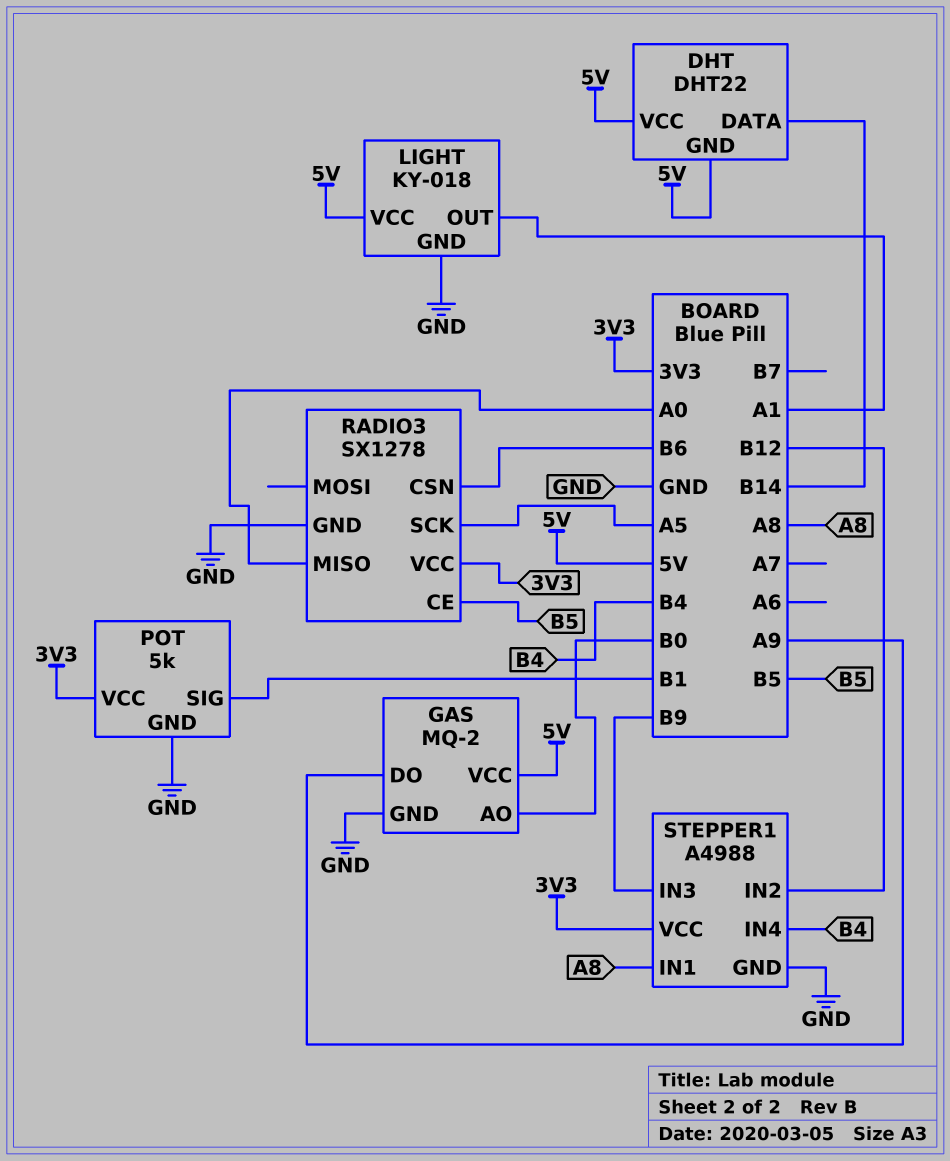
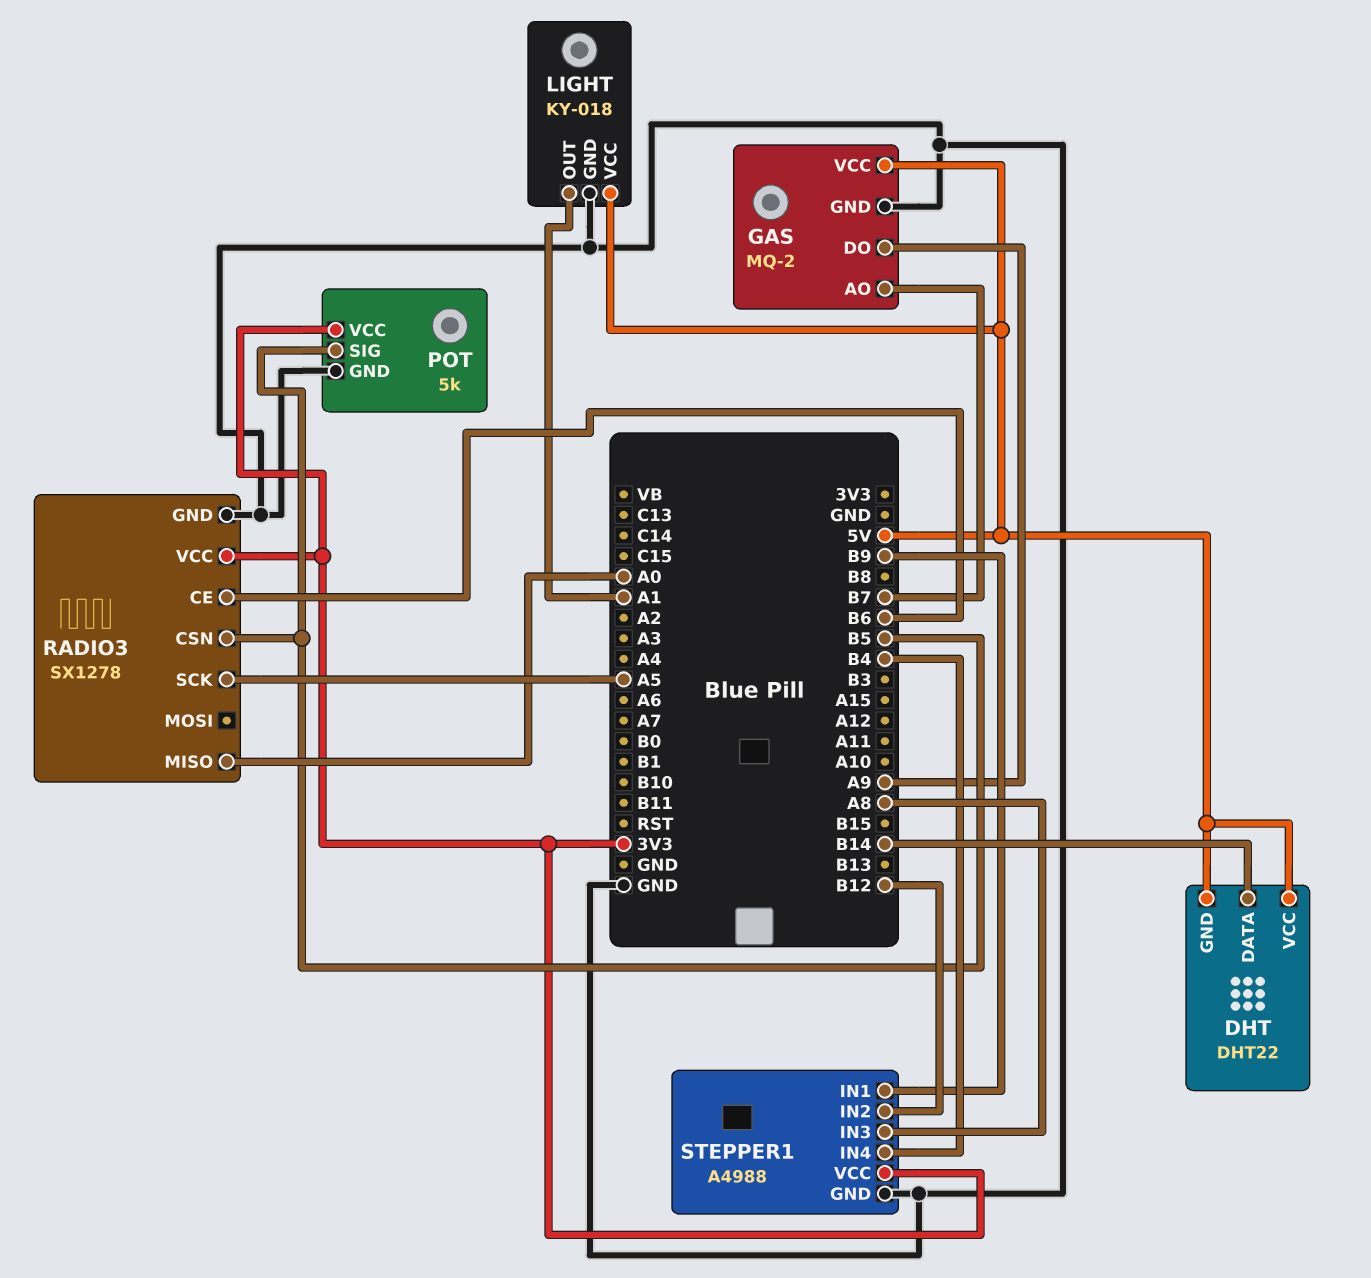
GAS pin AO: B0 -> B7
POT pin SIG: B1 -> B5
RADIO3 pin CE: B5 -> B6
RADIO3 pin CSN: B6 -> B5
STEPPER1 pin IN1: A8 -> B9
STEPPER1 pin IN3: B9 -> A8

